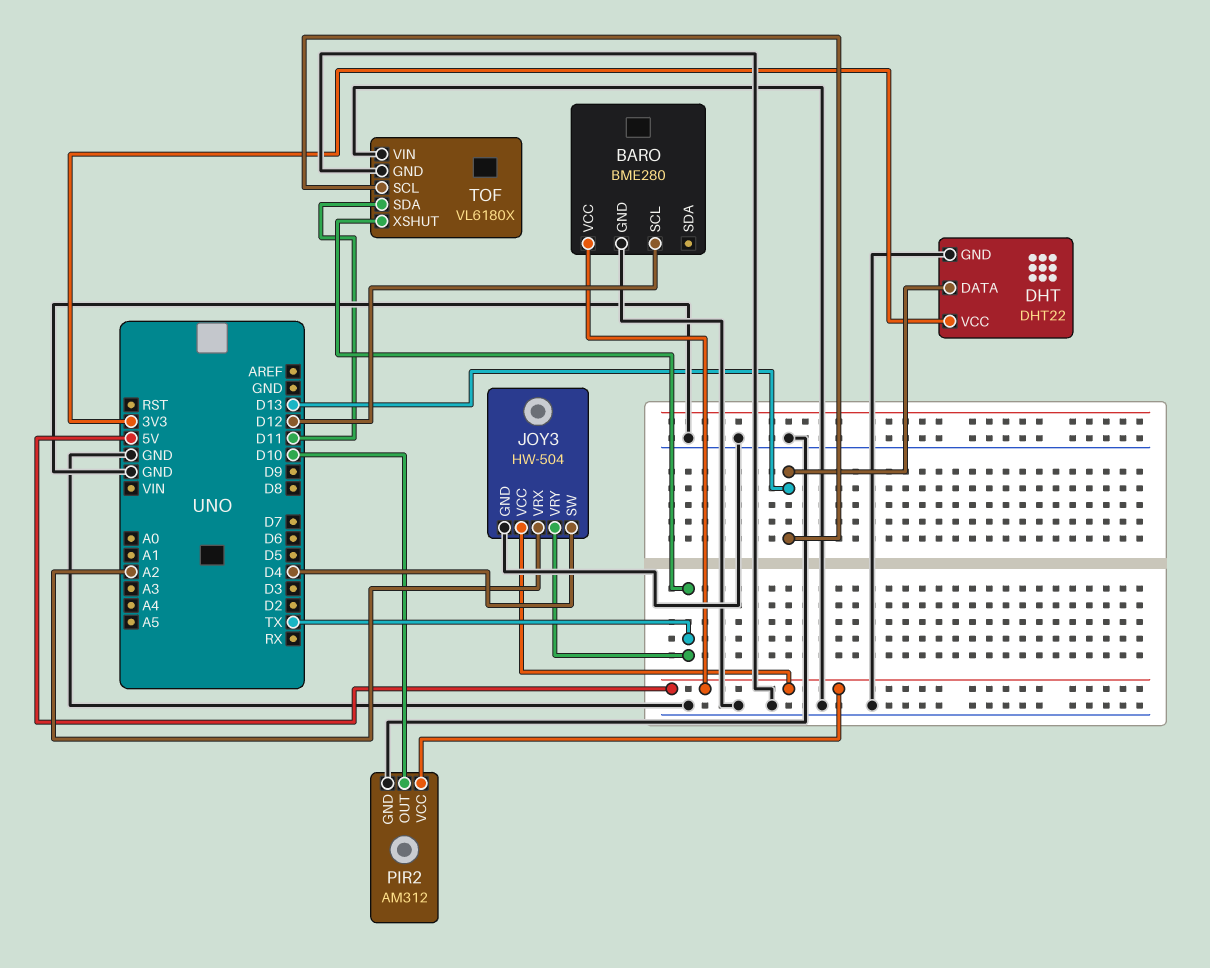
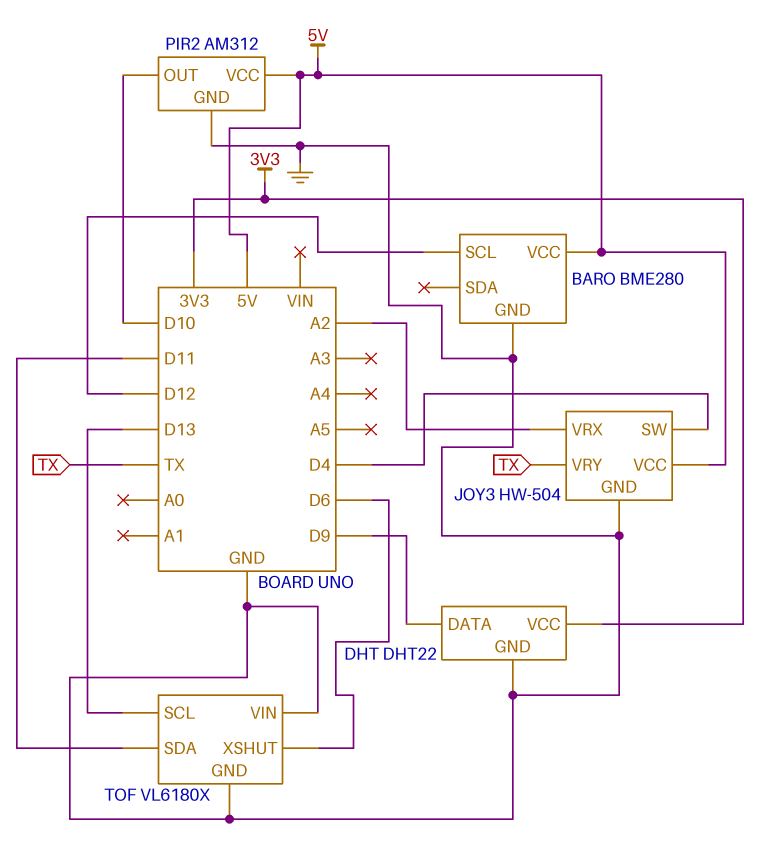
DHT pin DATA: D13 -> D9
TOF pin XSHUT: TX -> D6

